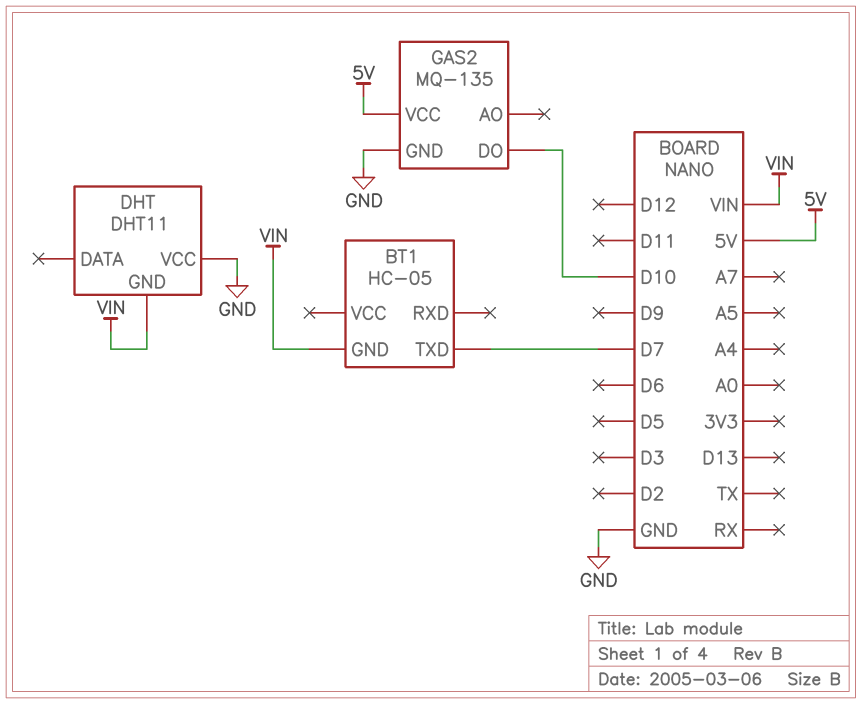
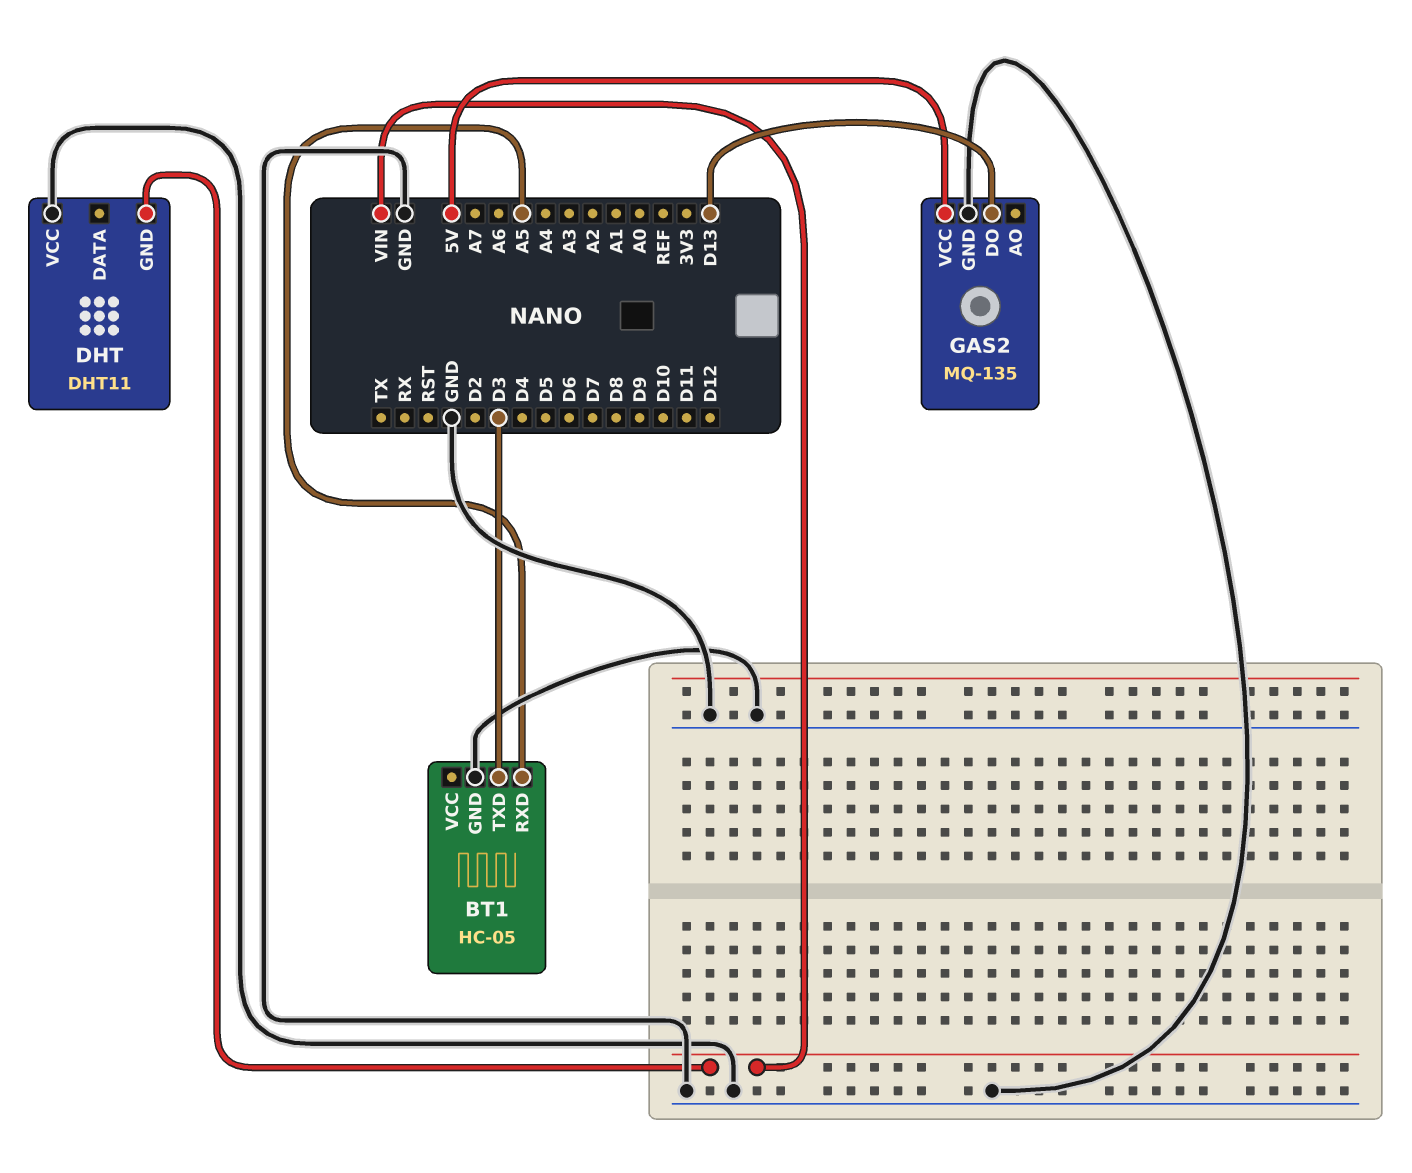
BT1 pin GND: VIN -> GND
BT1 pin RXD: none -> A5
BT1 pin TXD: D7 -> D3
GAS2 pin DO: D10 -> D13

